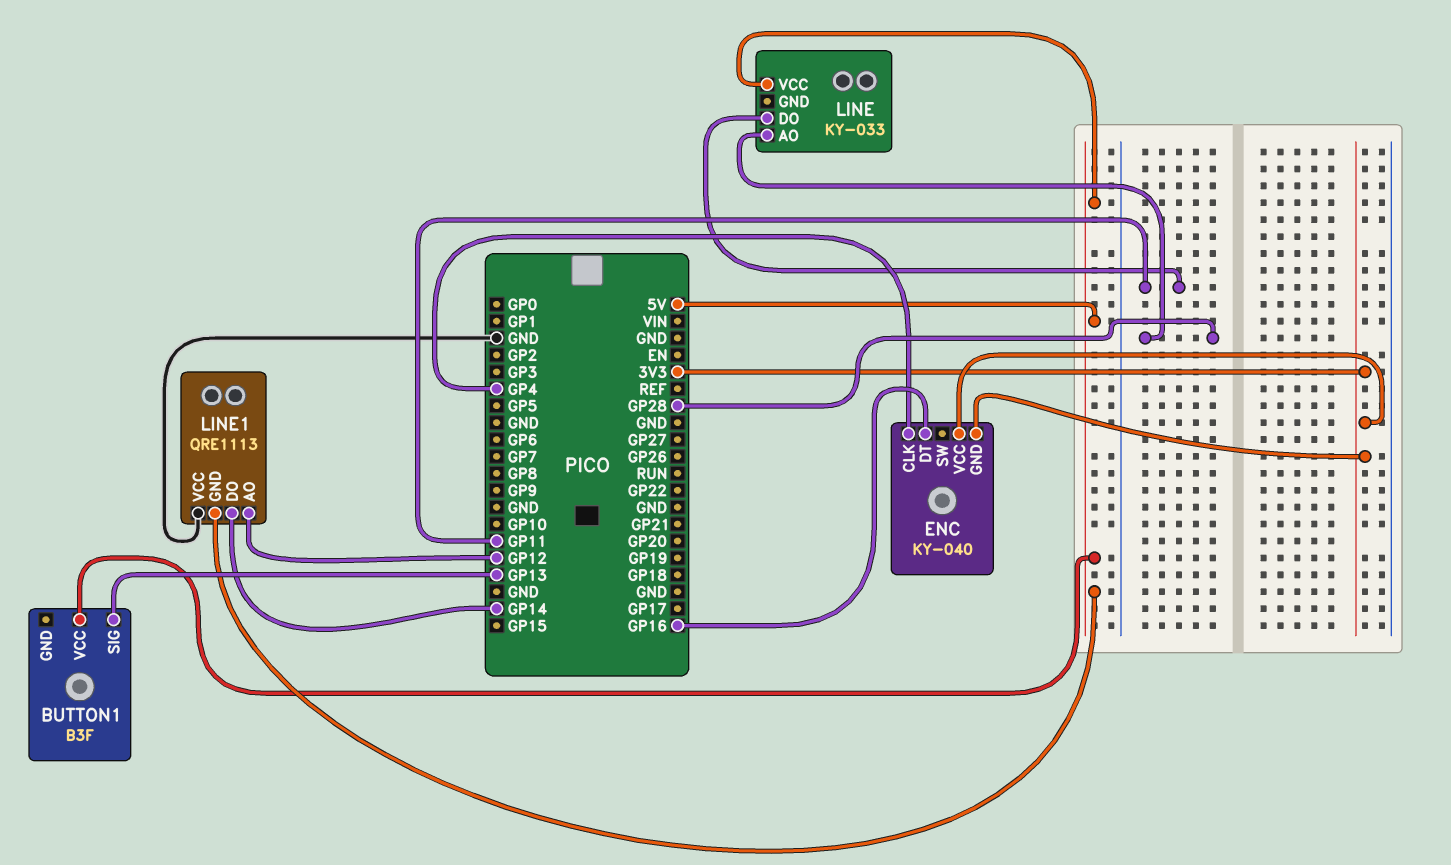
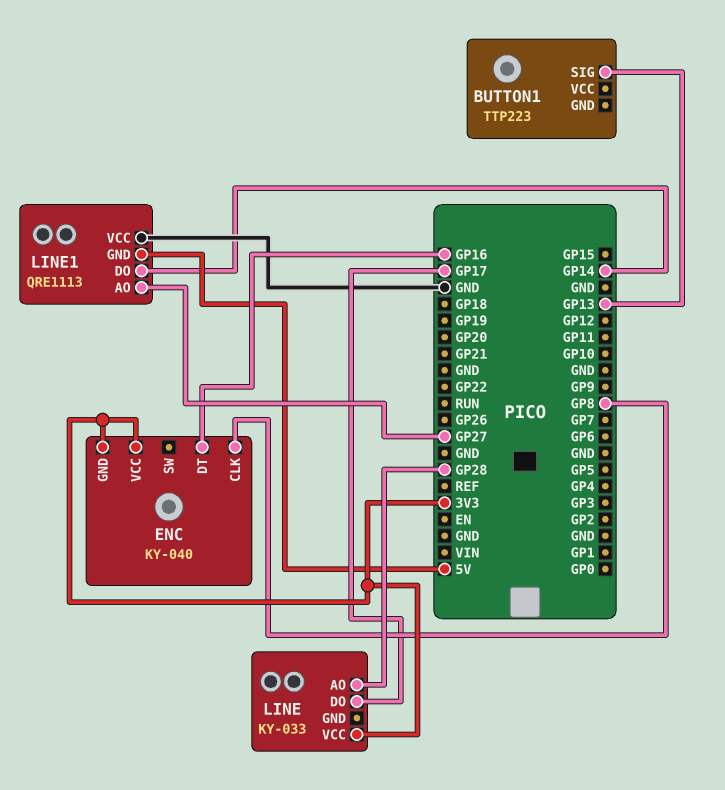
BUTTON1: B3F -> TTP223
BUTTON1 pin VCC: 5V -> none
ENC pin CLK: GP4 -> GP8
LINE pin DO: GP11 -> GP17
LINE pin VCC: 5V -> 3V3
LINE1 pin AO: GP12 -> GP27

